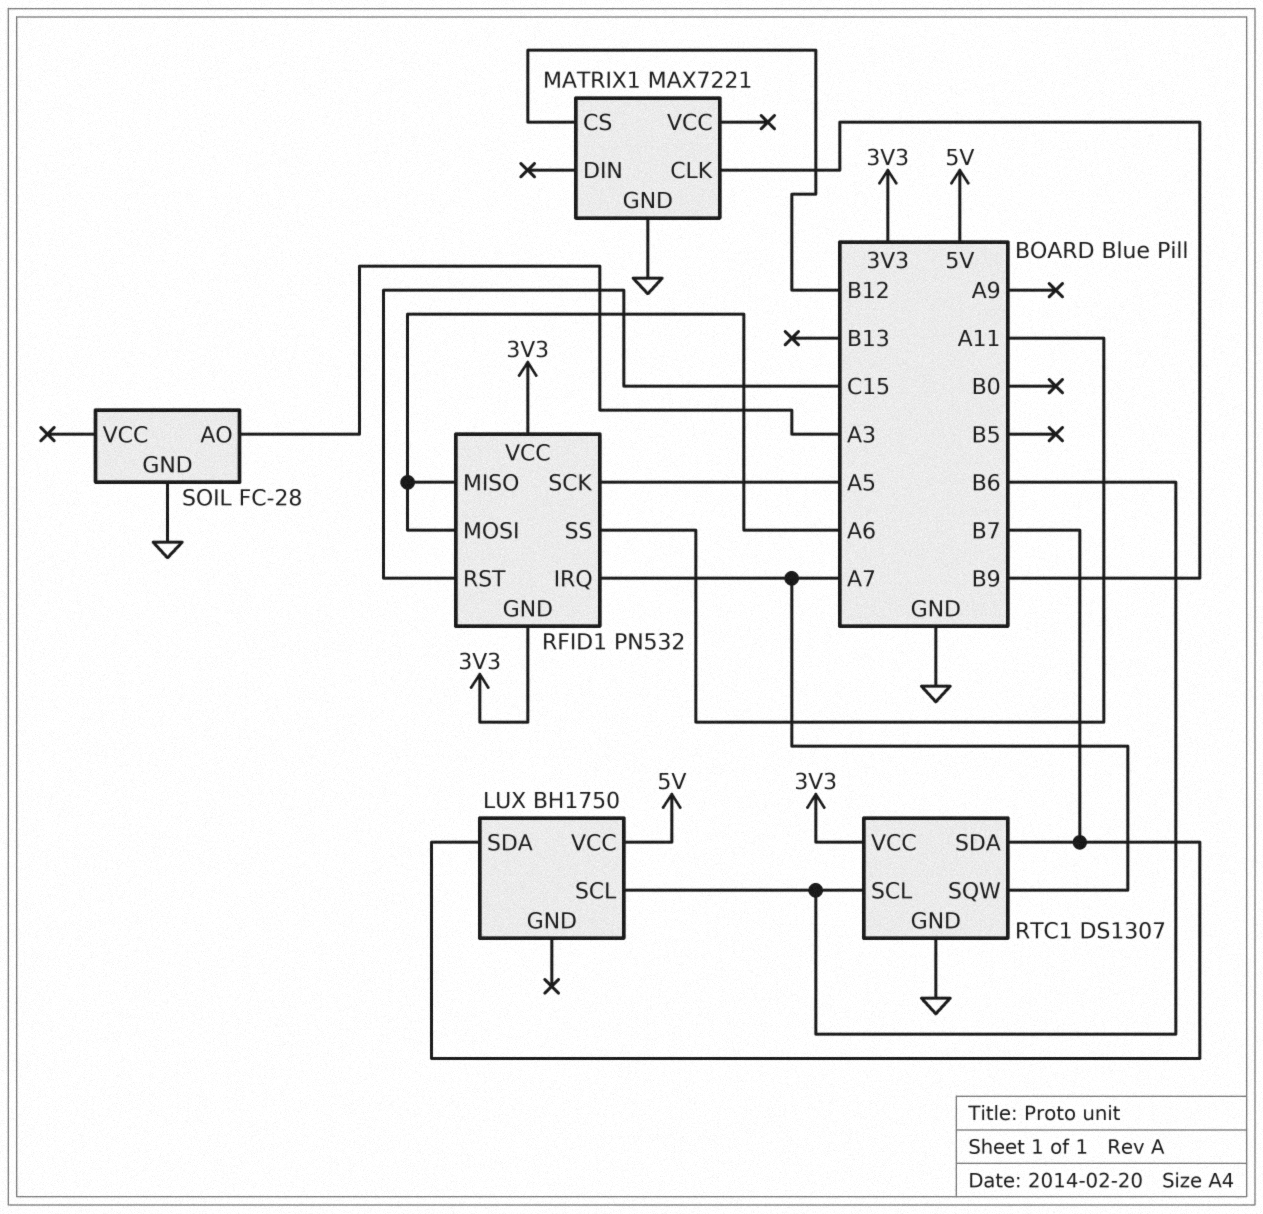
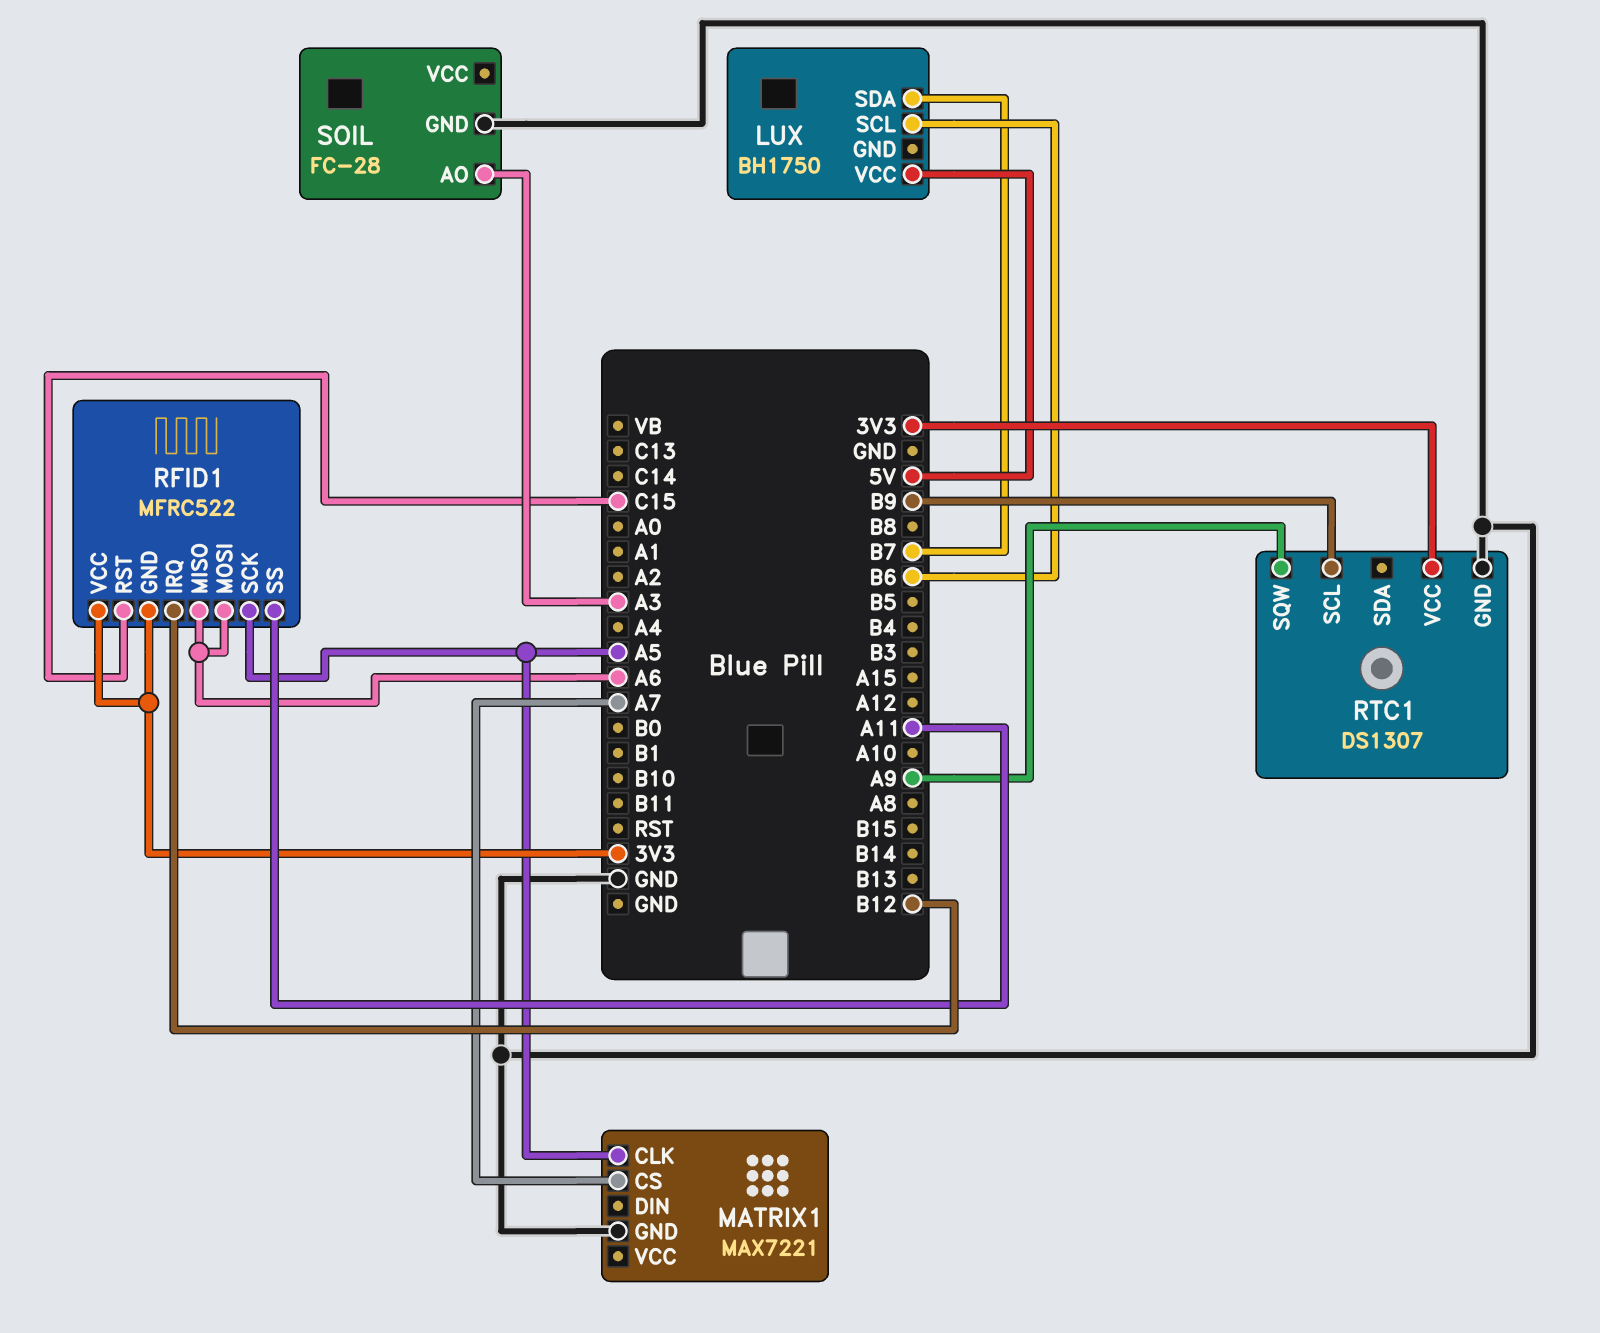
MATRIX1 pin CLK: B9 -> A5
MATRIX1 pin CS: B12 -> A7
RFID1: PN532 -> MFRC522
RFID1 pin IRQ: A7 -> B12
RTC1 pin SCL: B6 -> B9
RTC1 pin SDA: B7 -> none
RTC1 pin SQW: A7 -> A9

